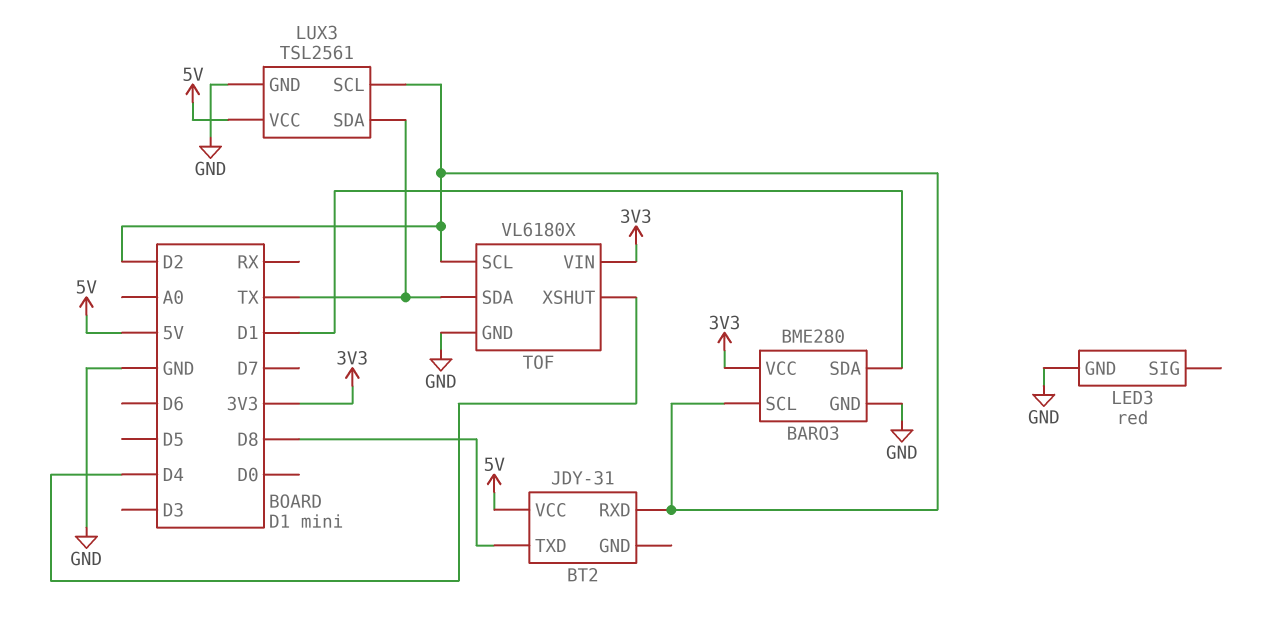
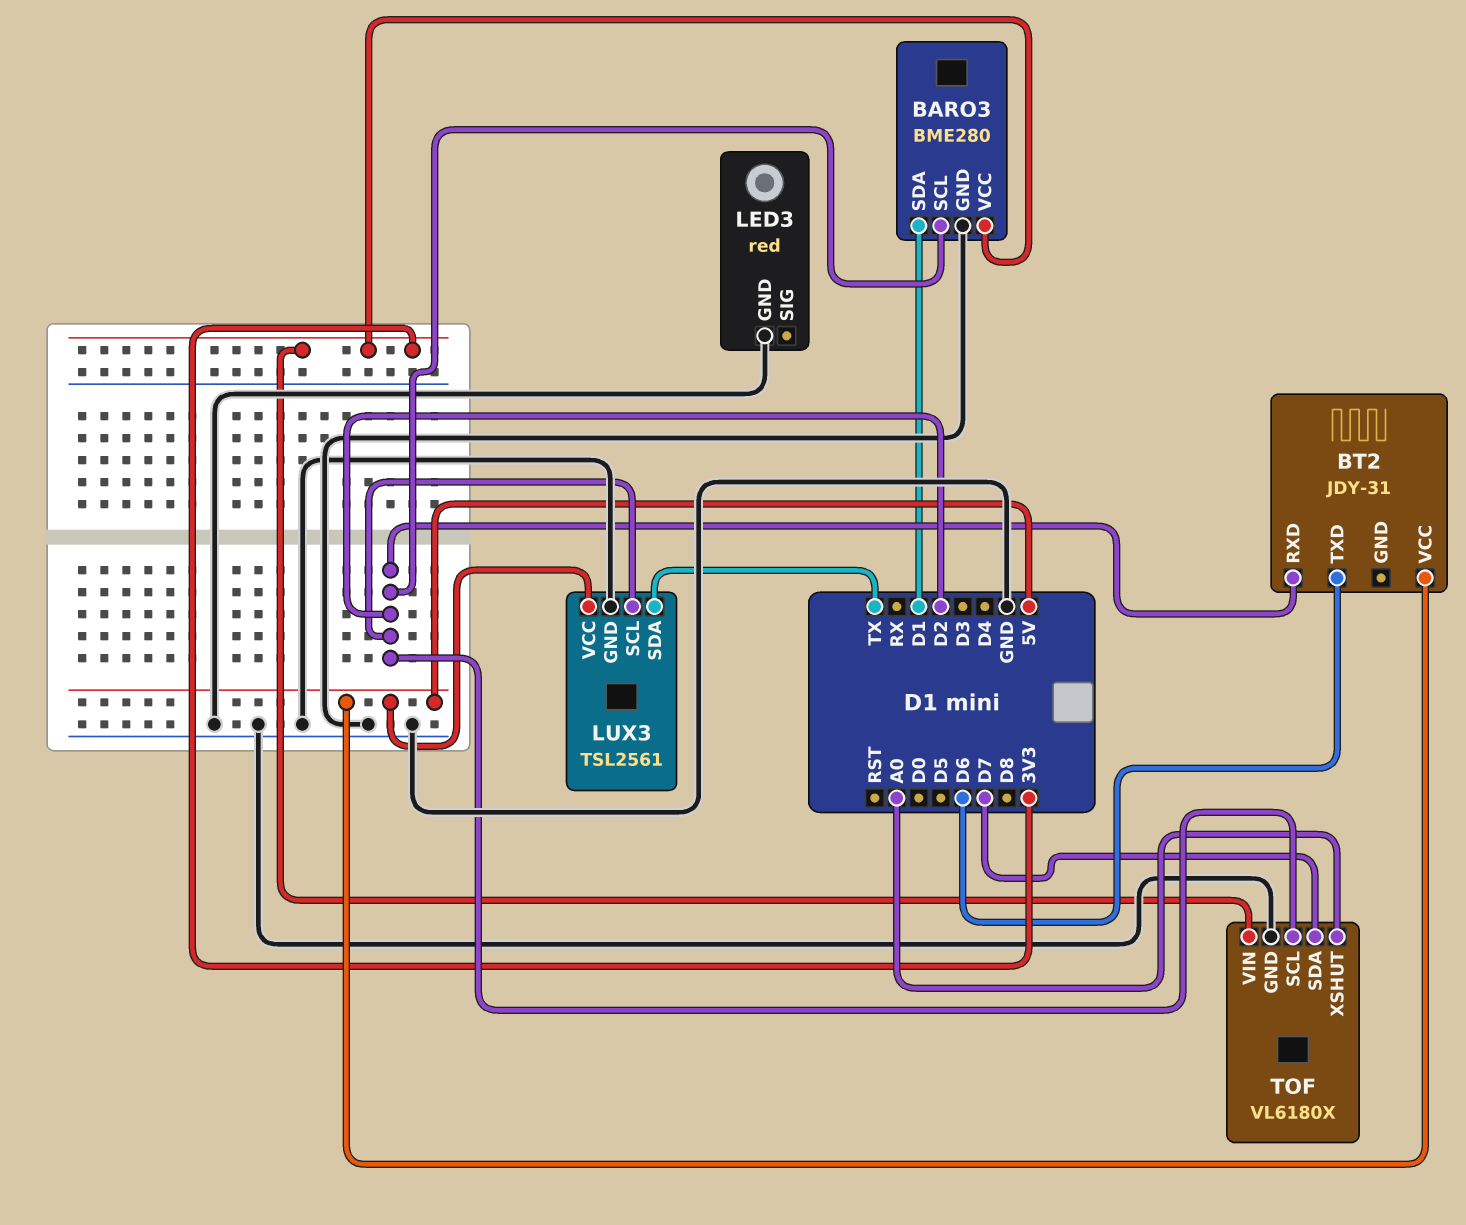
BT2 pin TXD: D8 -> D6
TOF pin SDA: TX -> D7
TOF pin XSHUT: D4 -> A0

